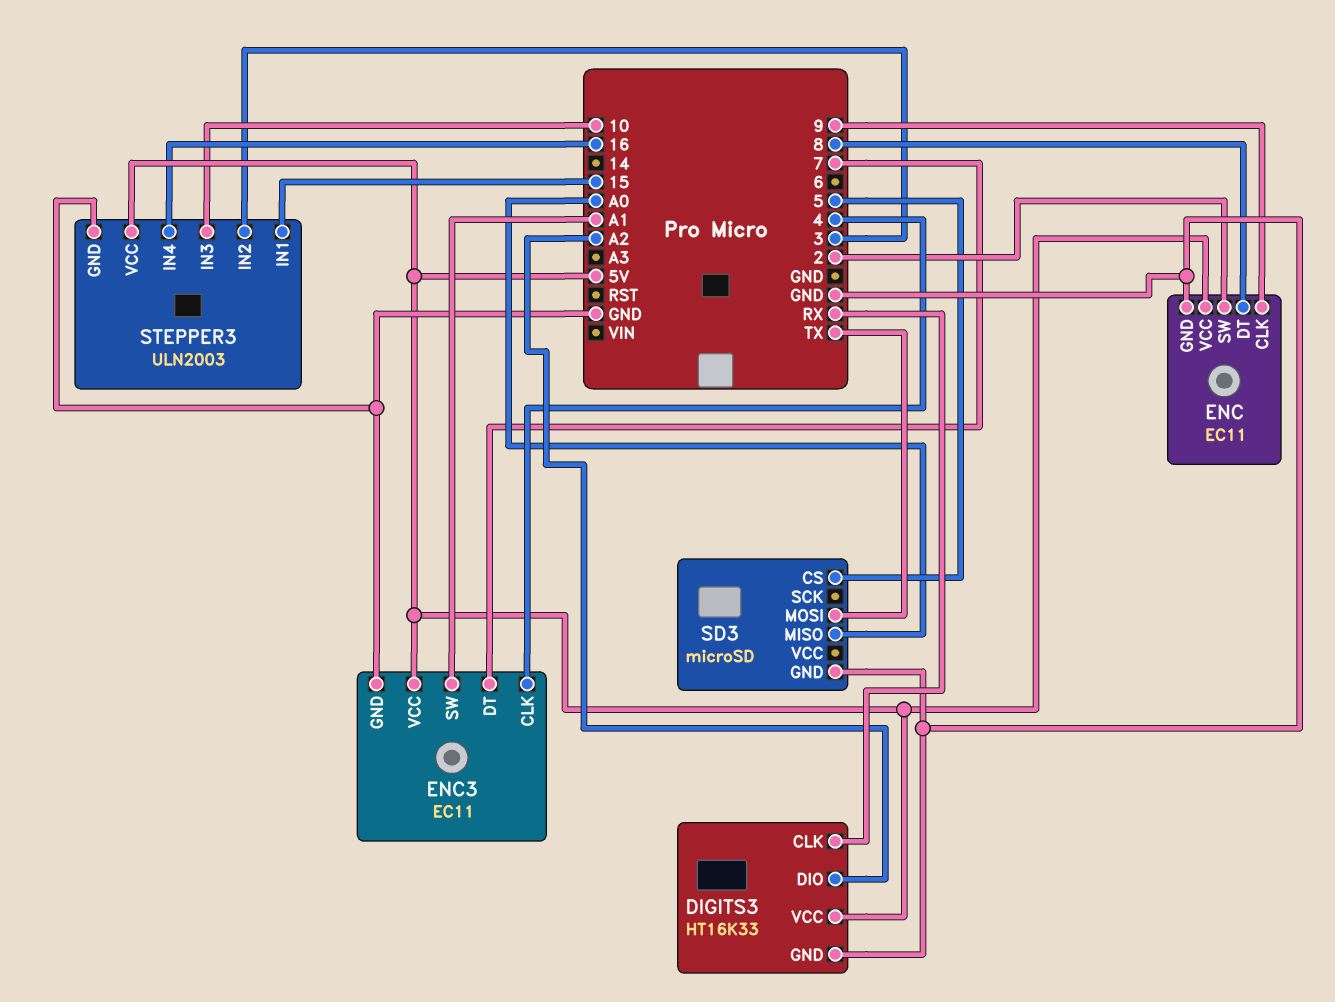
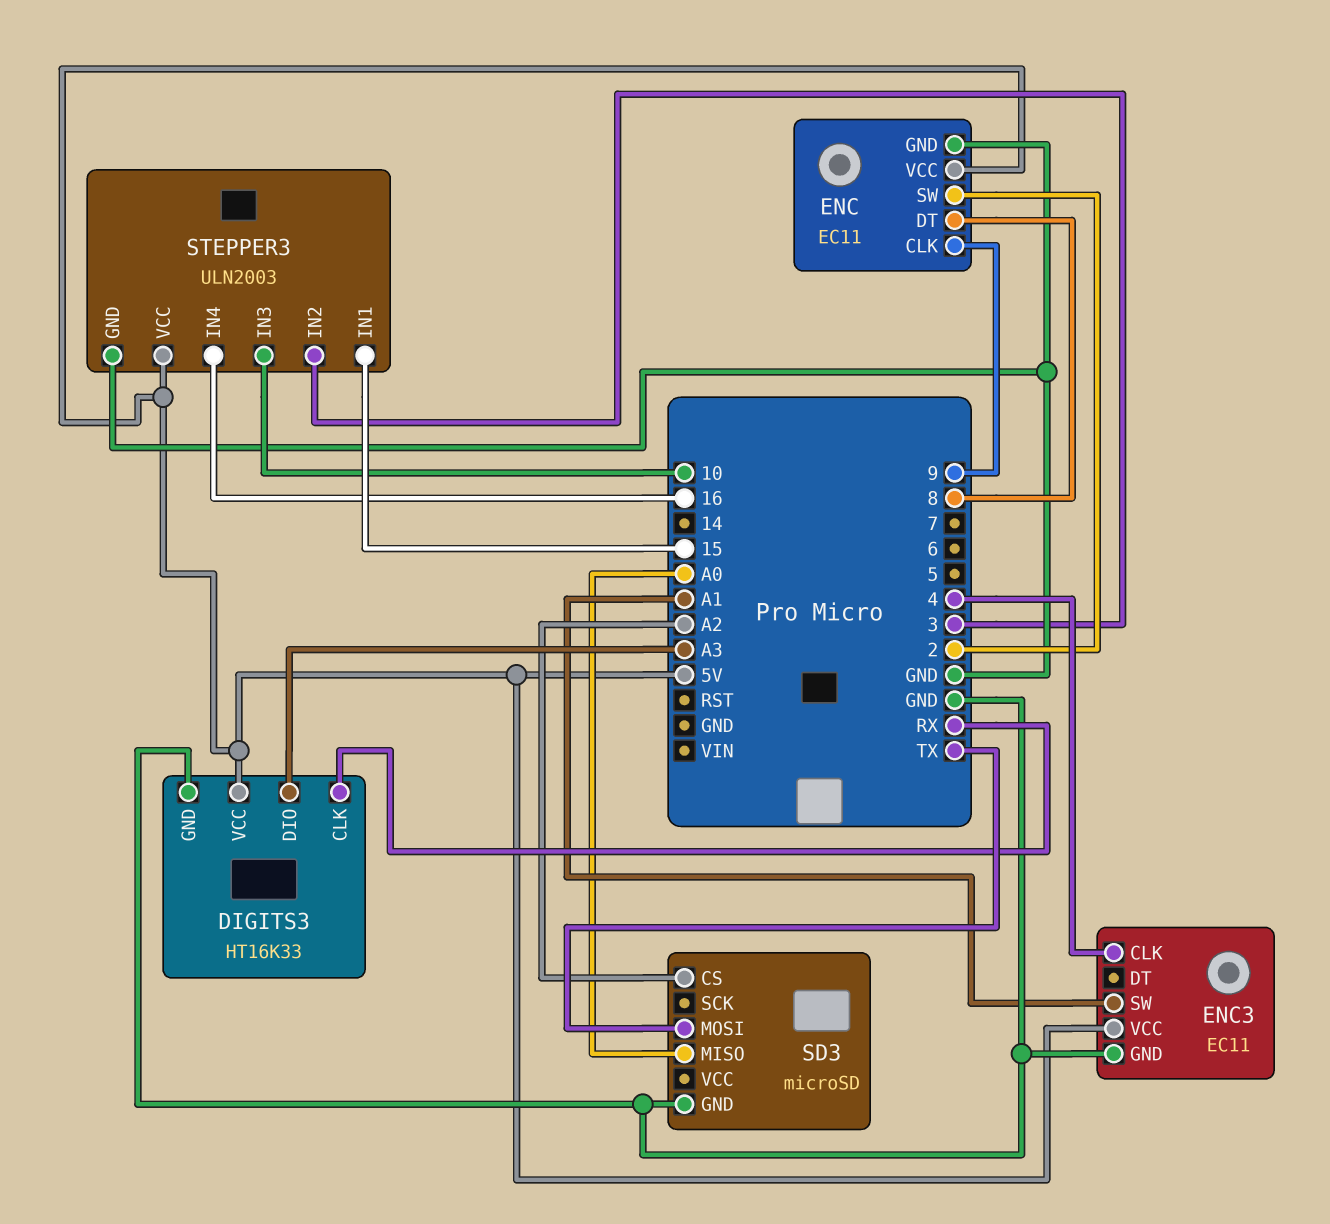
DIGITS3 pin DIO: A2 -> A3
ENC3 pin DT: 7 -> none
SD3 pin CS: 5 -> A2

